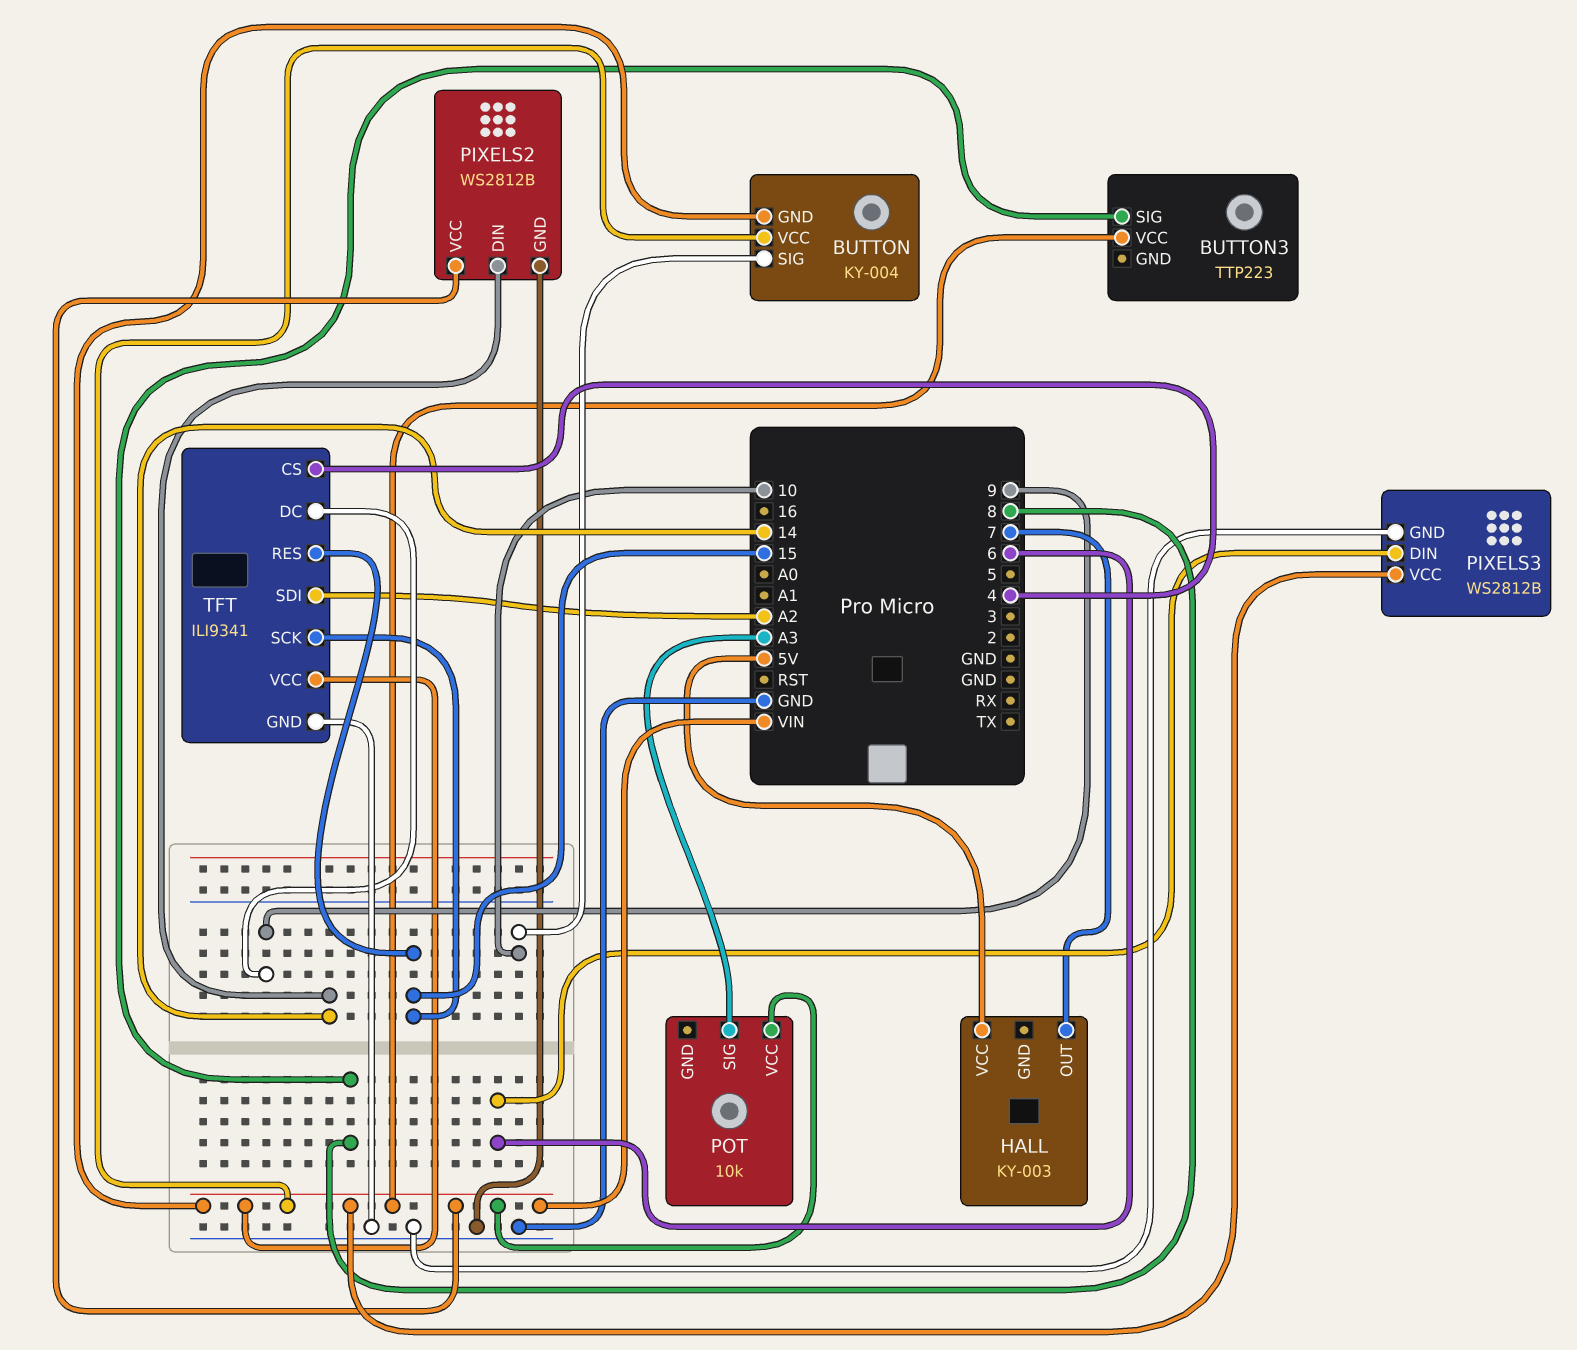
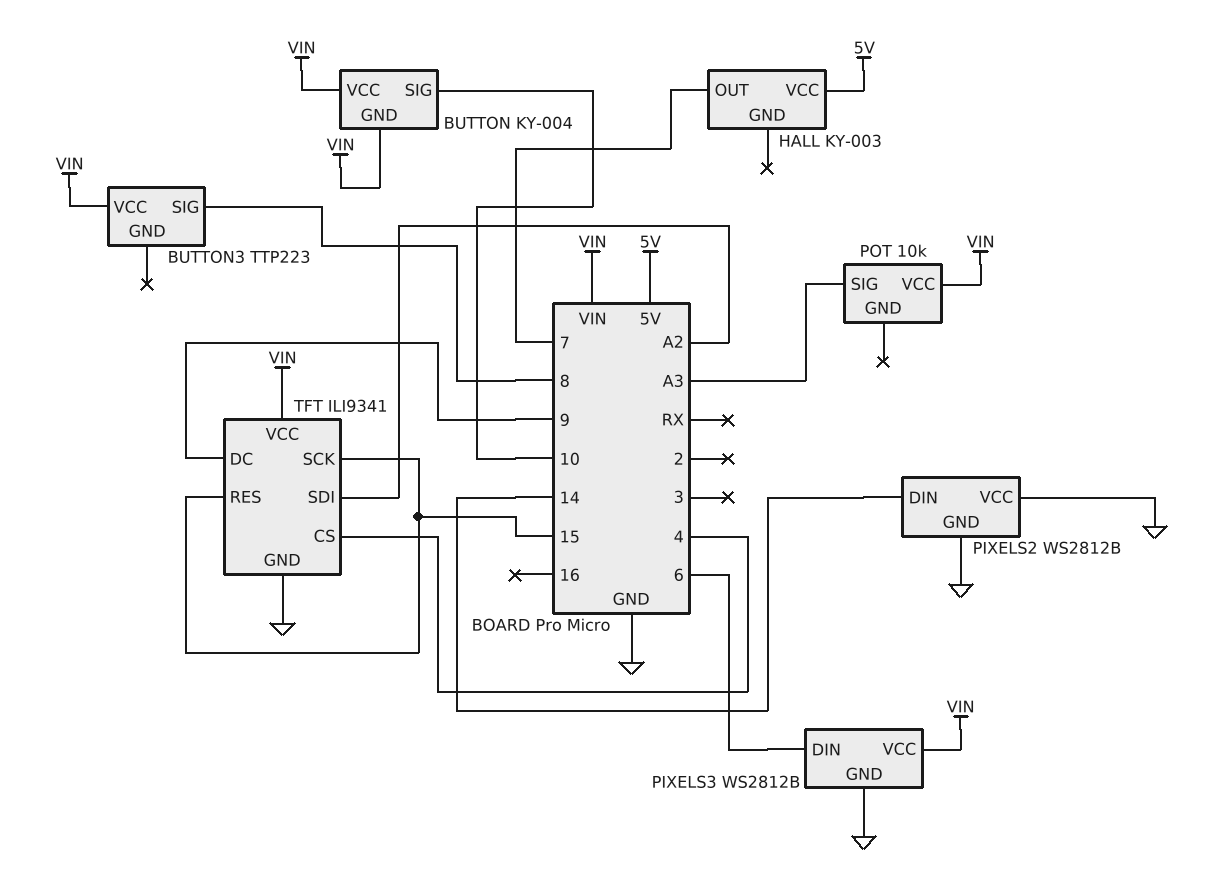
PIXELS2 pin VCC: VIN -> GND

